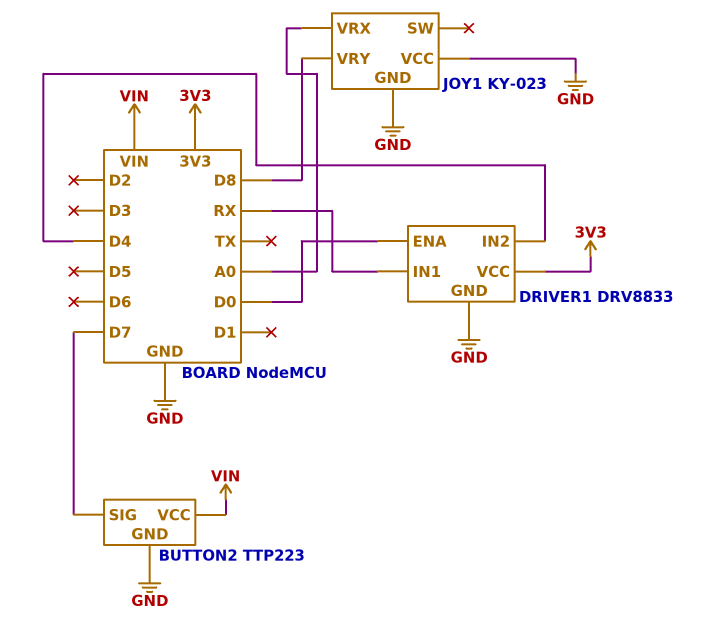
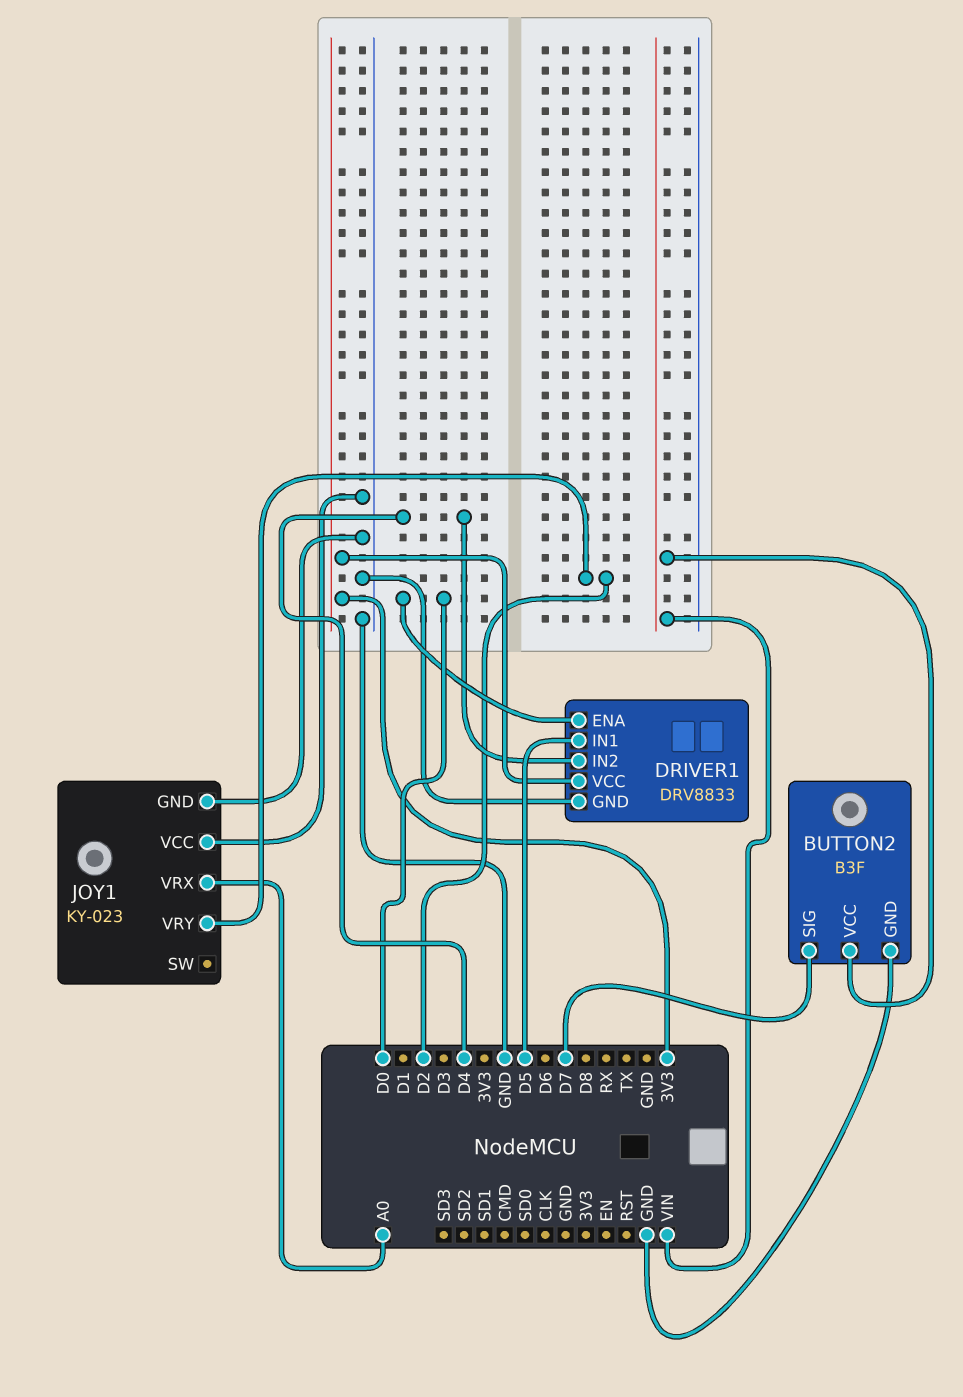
BUTTON2: TTP223 -> B3F
DRIVER1 pin IN1: RX -> D5
JOY1 pin VRY: D8 -> D2

